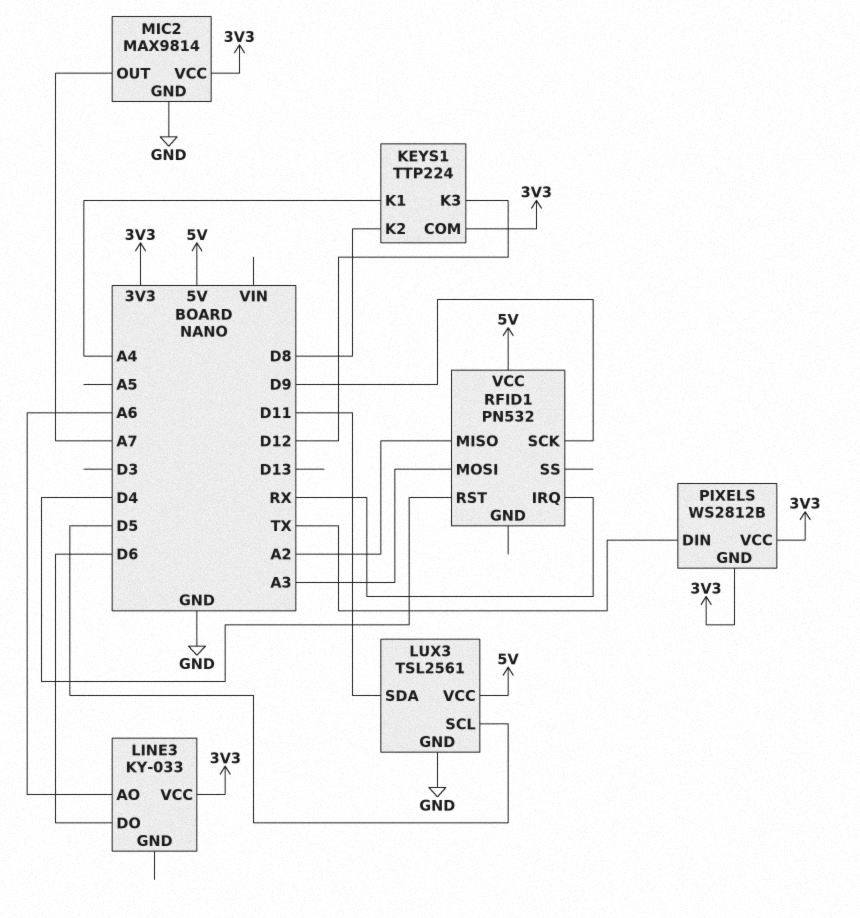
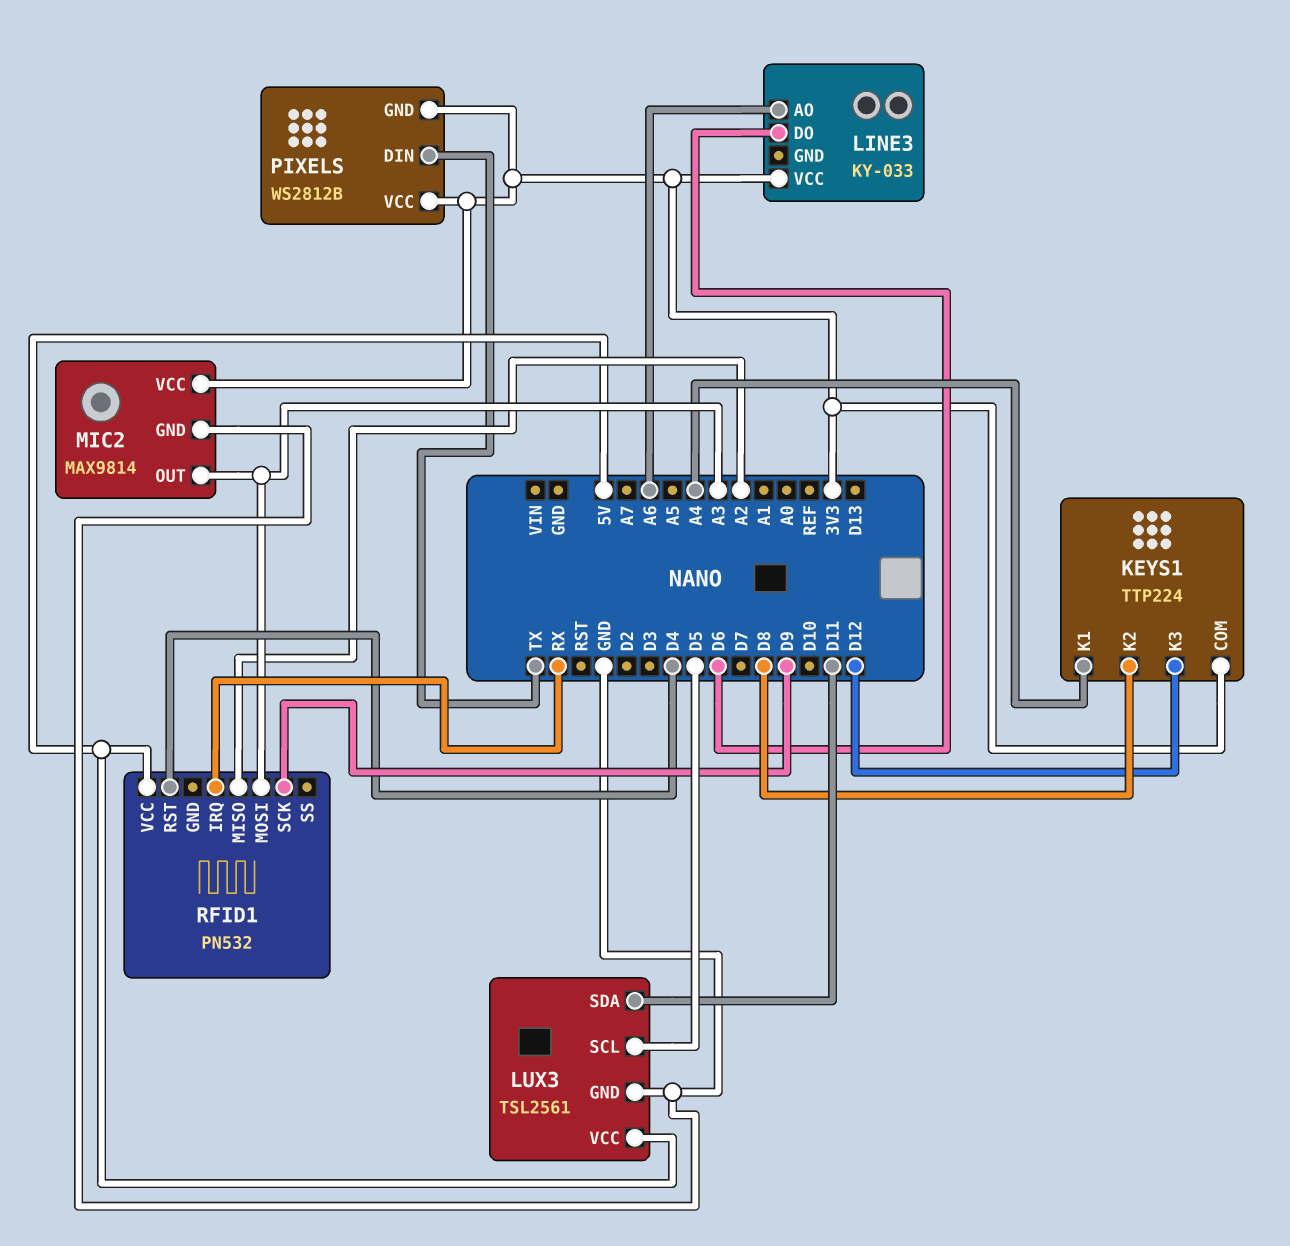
MIC2 pin OUT: A7 -> A3

